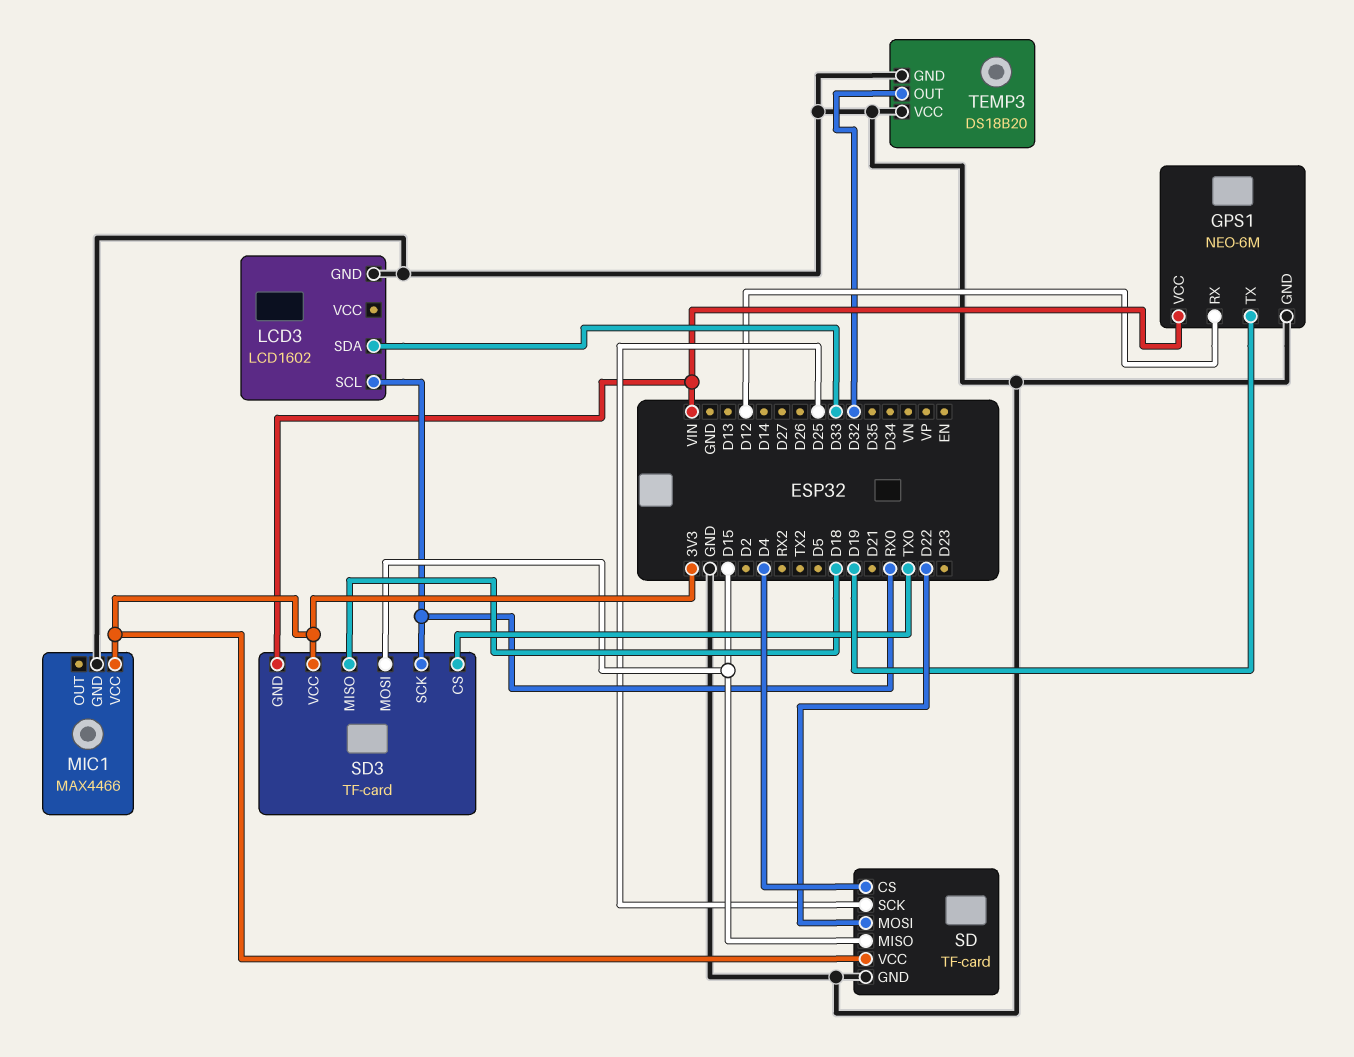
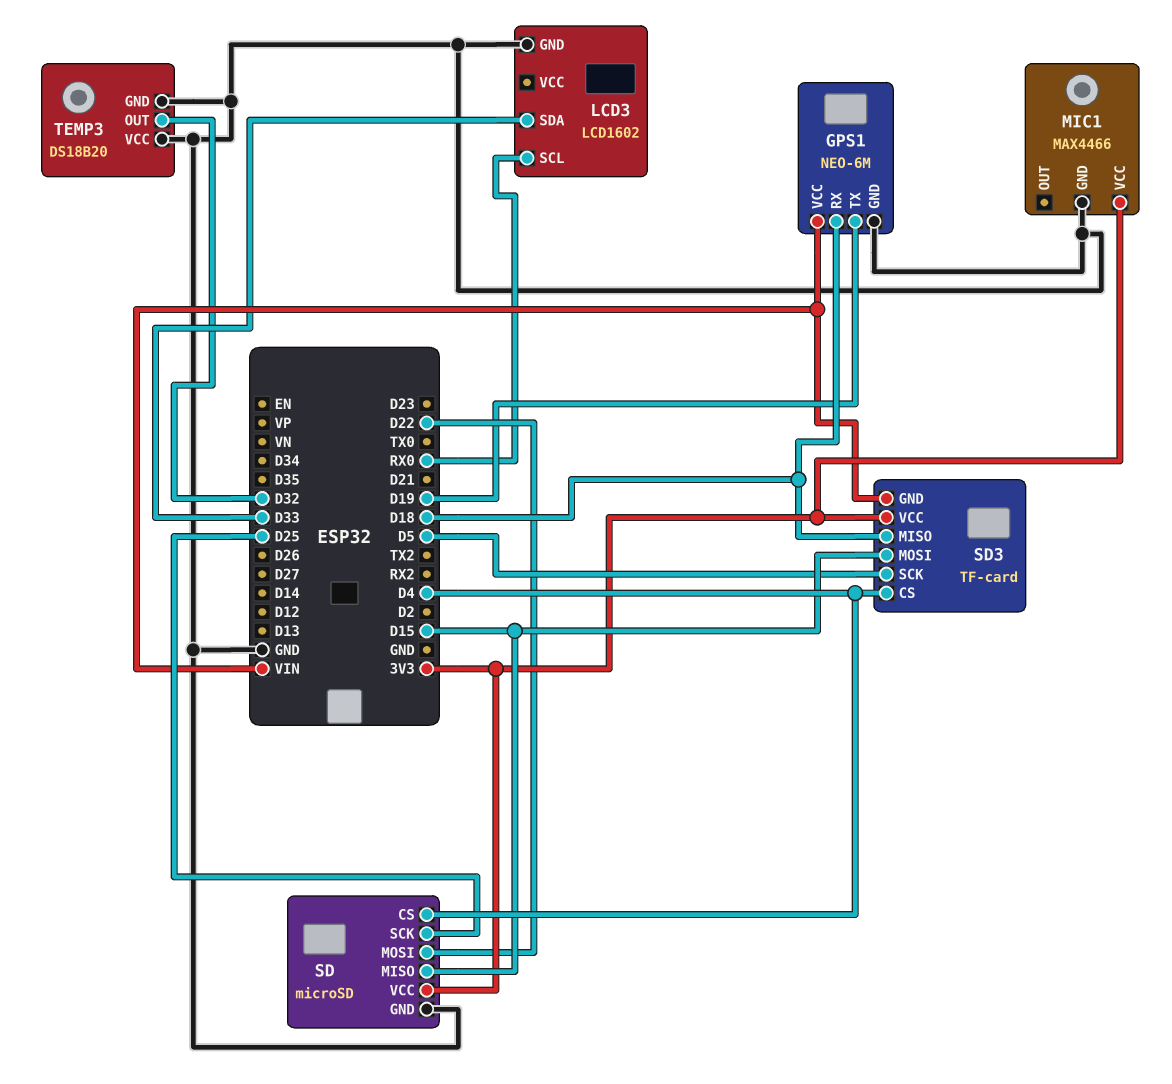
GPS1 pin RX: D12 -> D18
SD: TF-card -> microSD
SD3 pin CS: TX0 -> D4
SD3 pin SCK: RX0 -> D5

